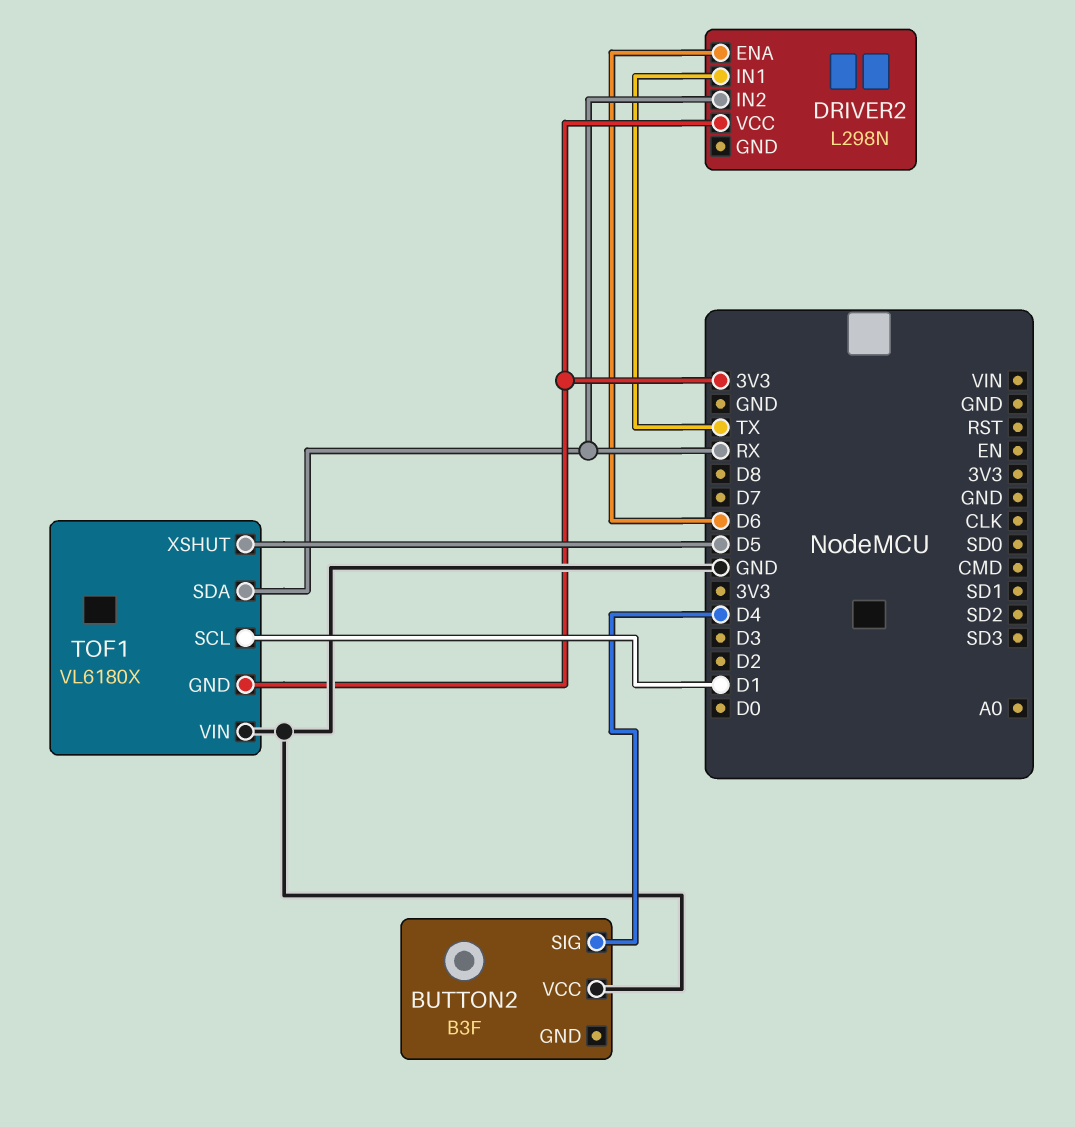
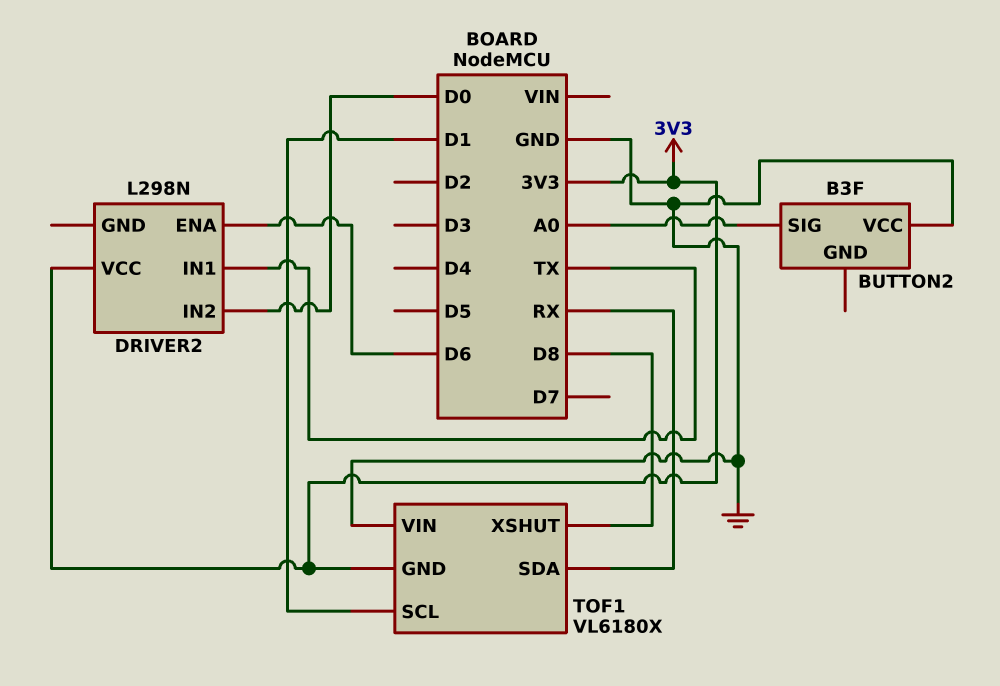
BUTTON2 pin SIG: D4 -> A0
DRIVER2 pin IN2: RX -> D0
TOF1 pin XSHUT: D5 -> D8

